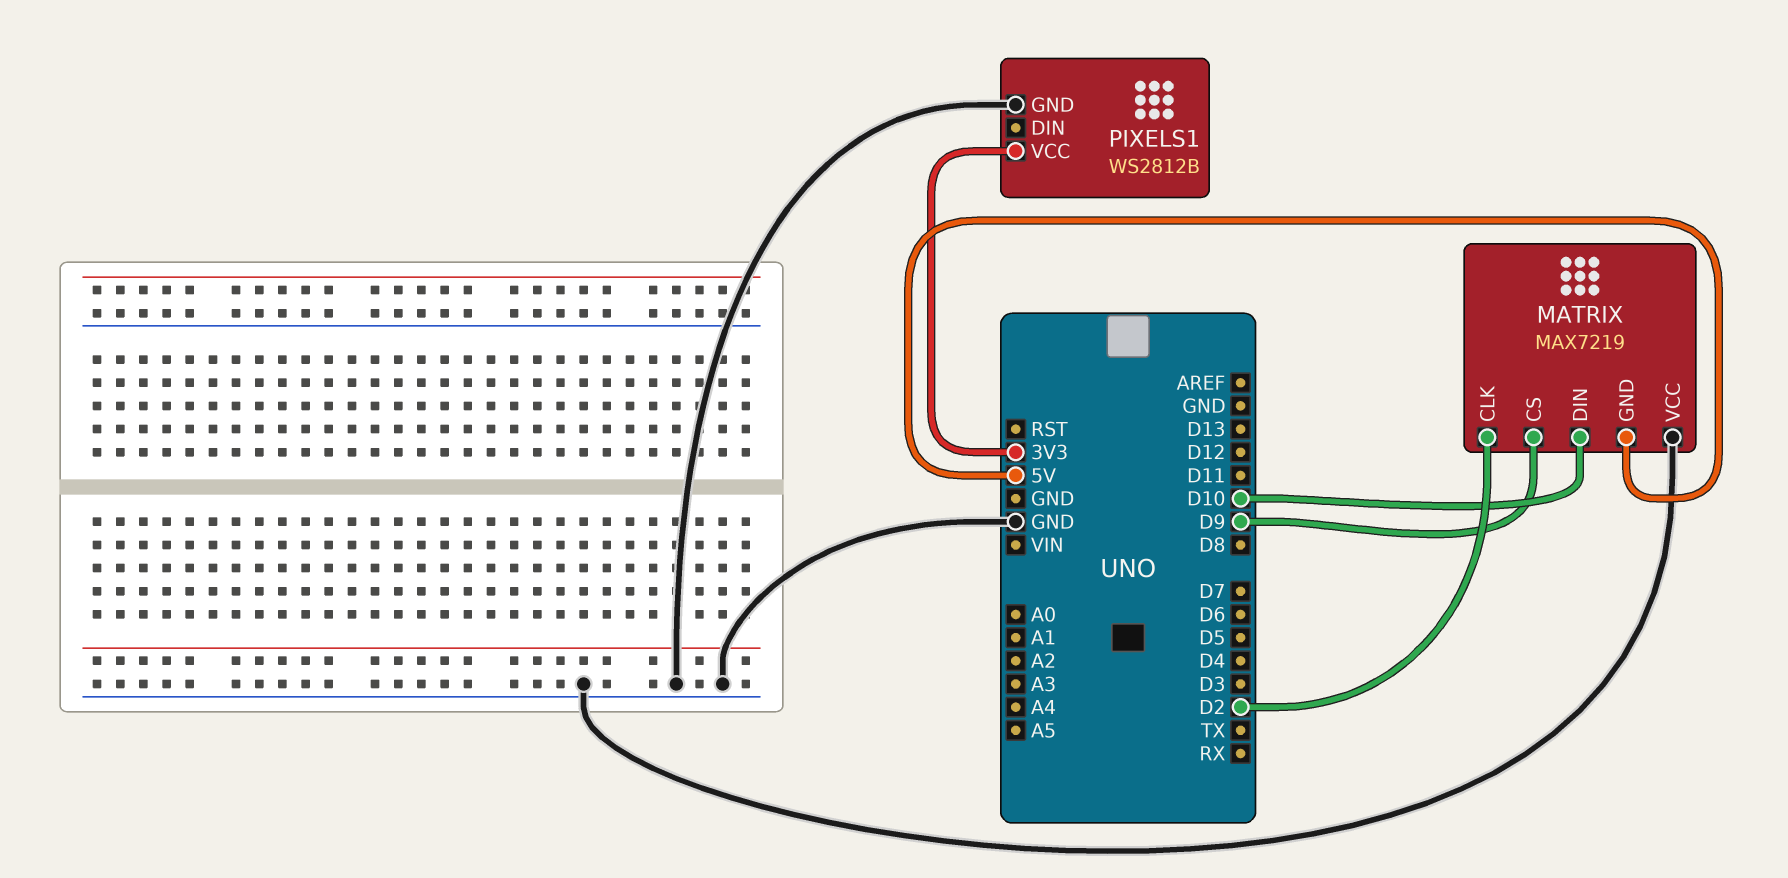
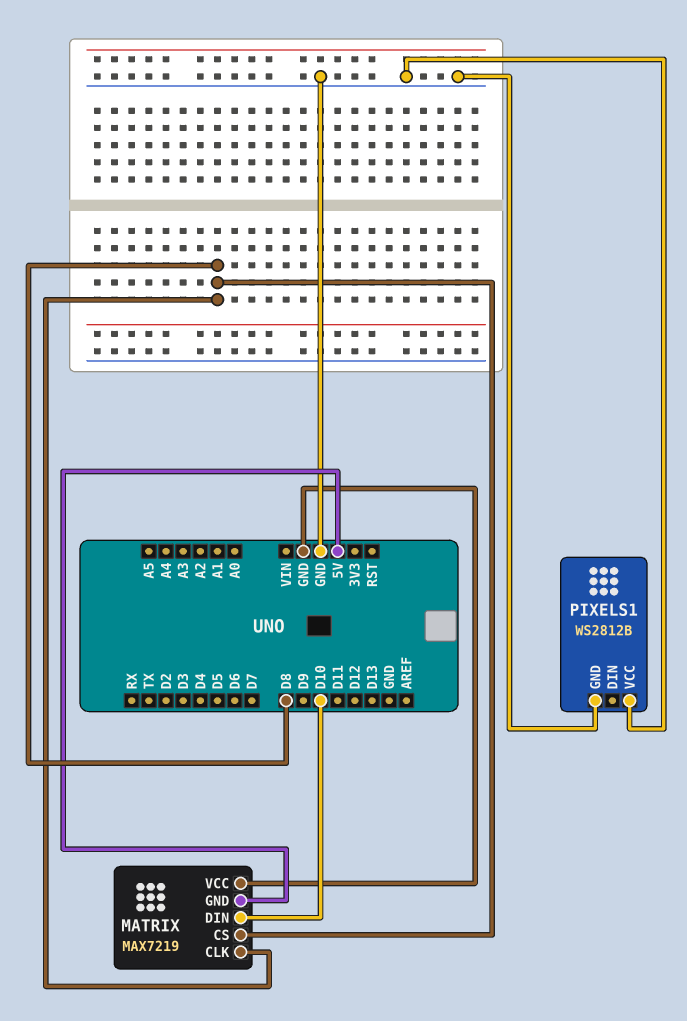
MATRIX pin CLK: D2 -> D8
MATRIX pin CS: D9 -> D8
PIXELS1 pin VCC: 3V3 -> GND

